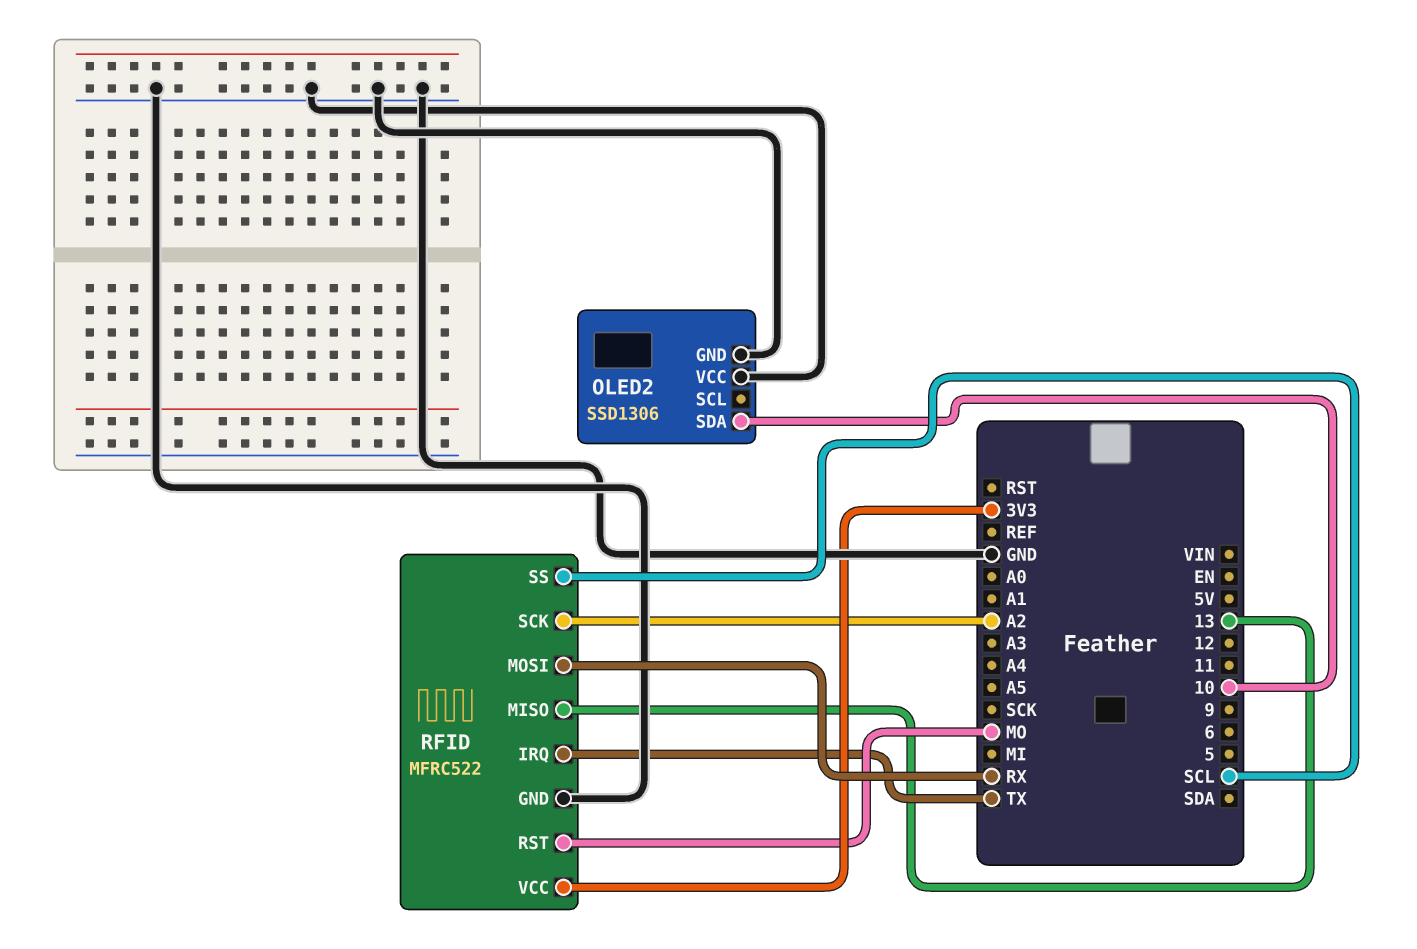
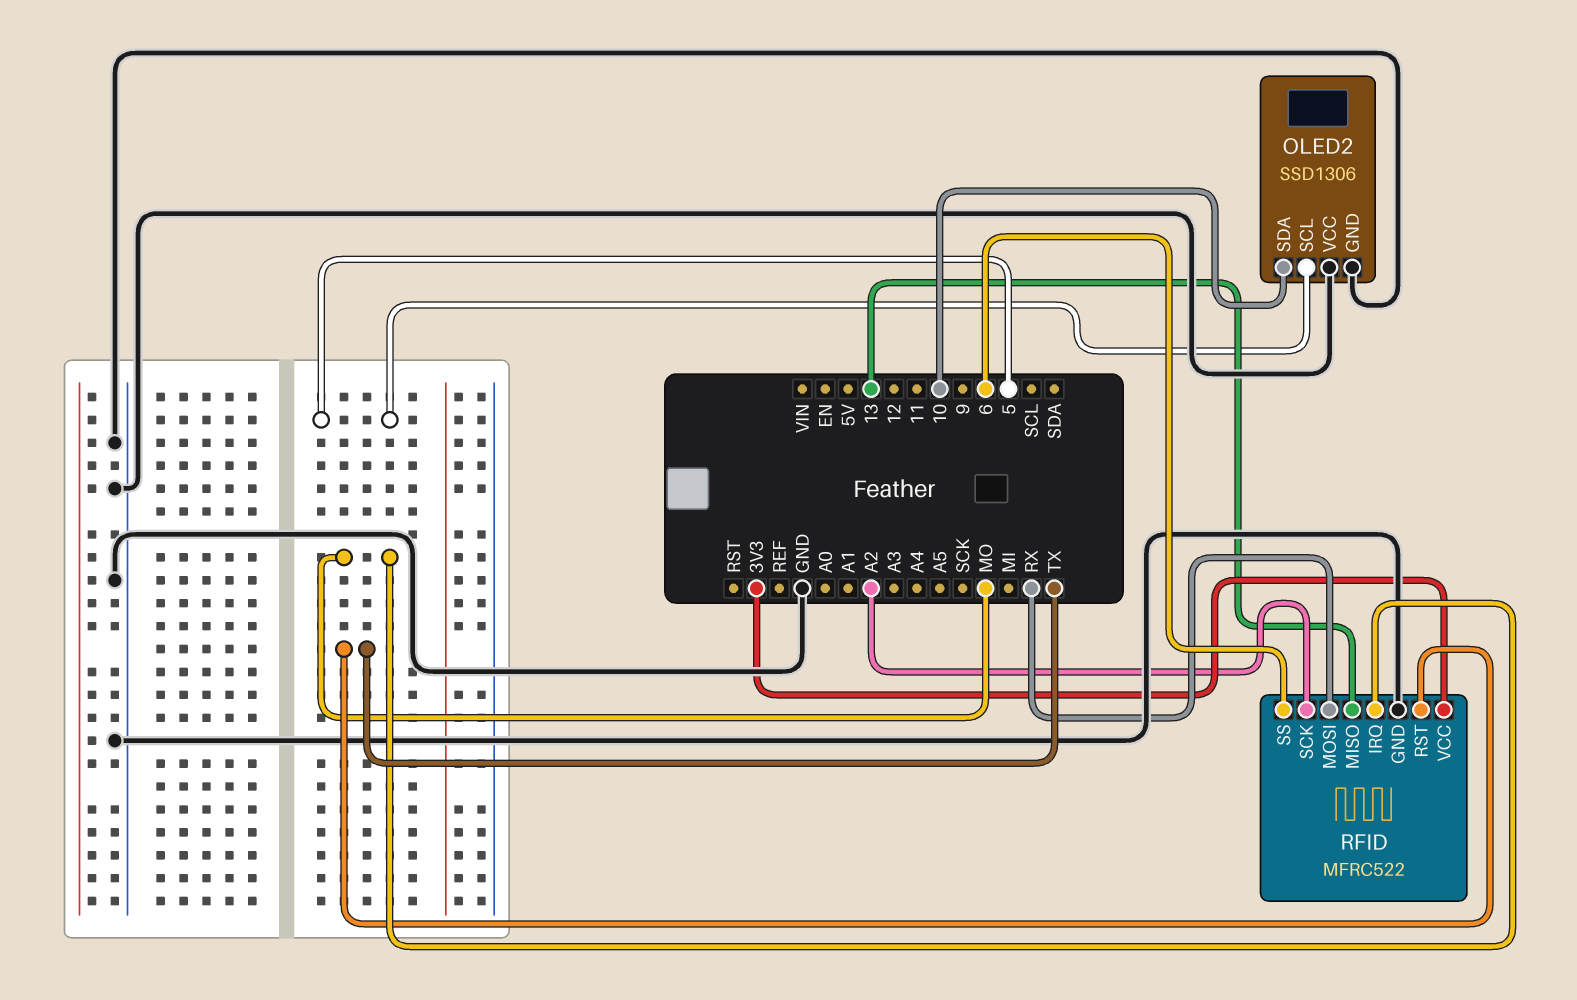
OLED2 pin SCL: none -> 5
RFID pin IRQ: TX -> MO
RFID pin RST: MO -> TX
RFID pin SS: SCL -> 6

